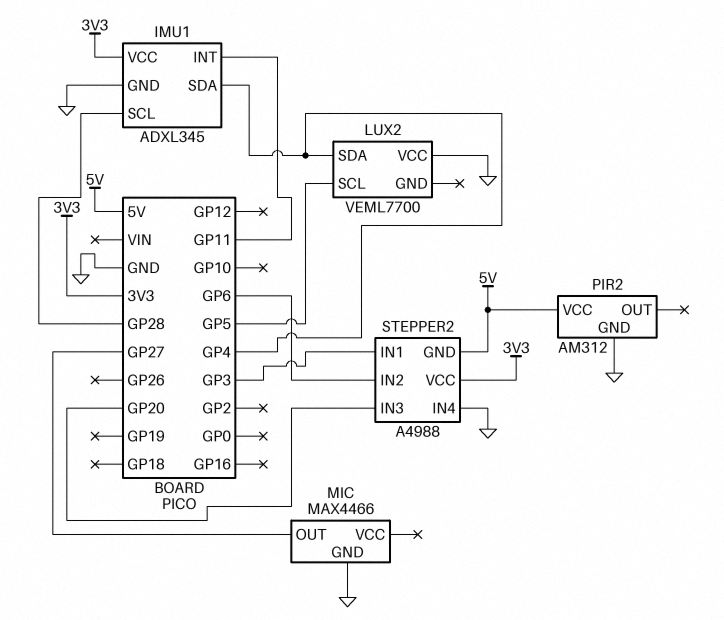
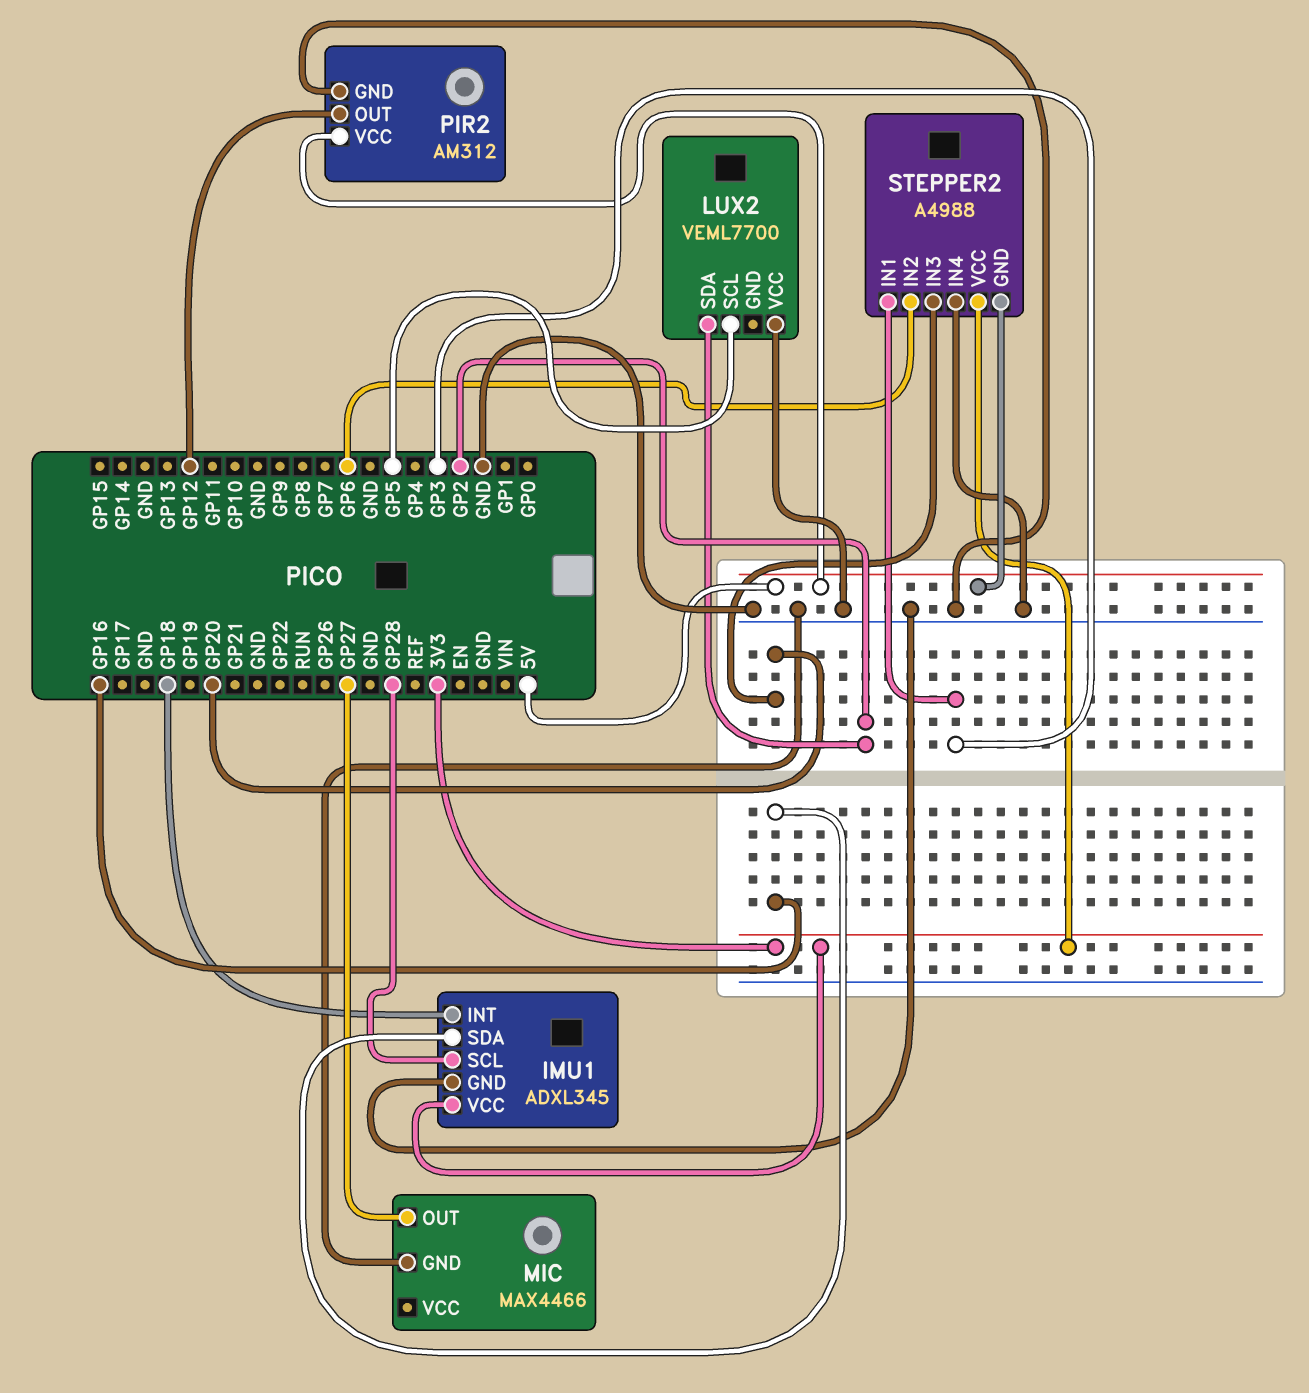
IMU1 pin INT: GP11 -> GP18
IMU1 pin SDA: GP4 -> GP16
LUX2 pin SDA: GP4 -> GP2
PIR2 pin OUT: none -> GP12

